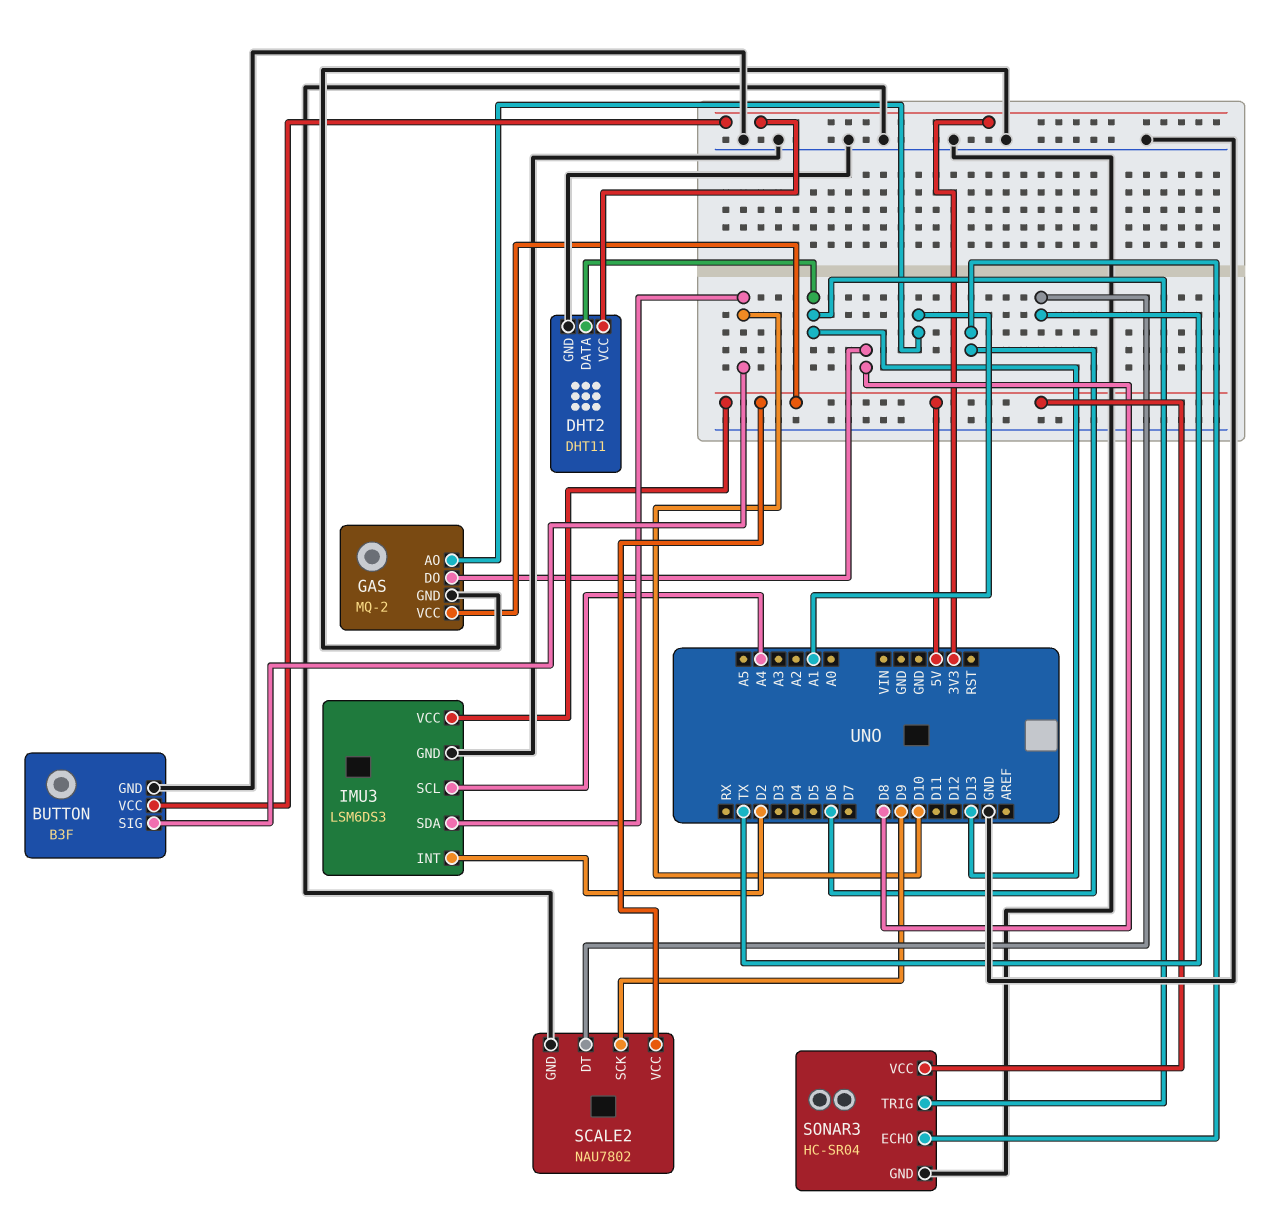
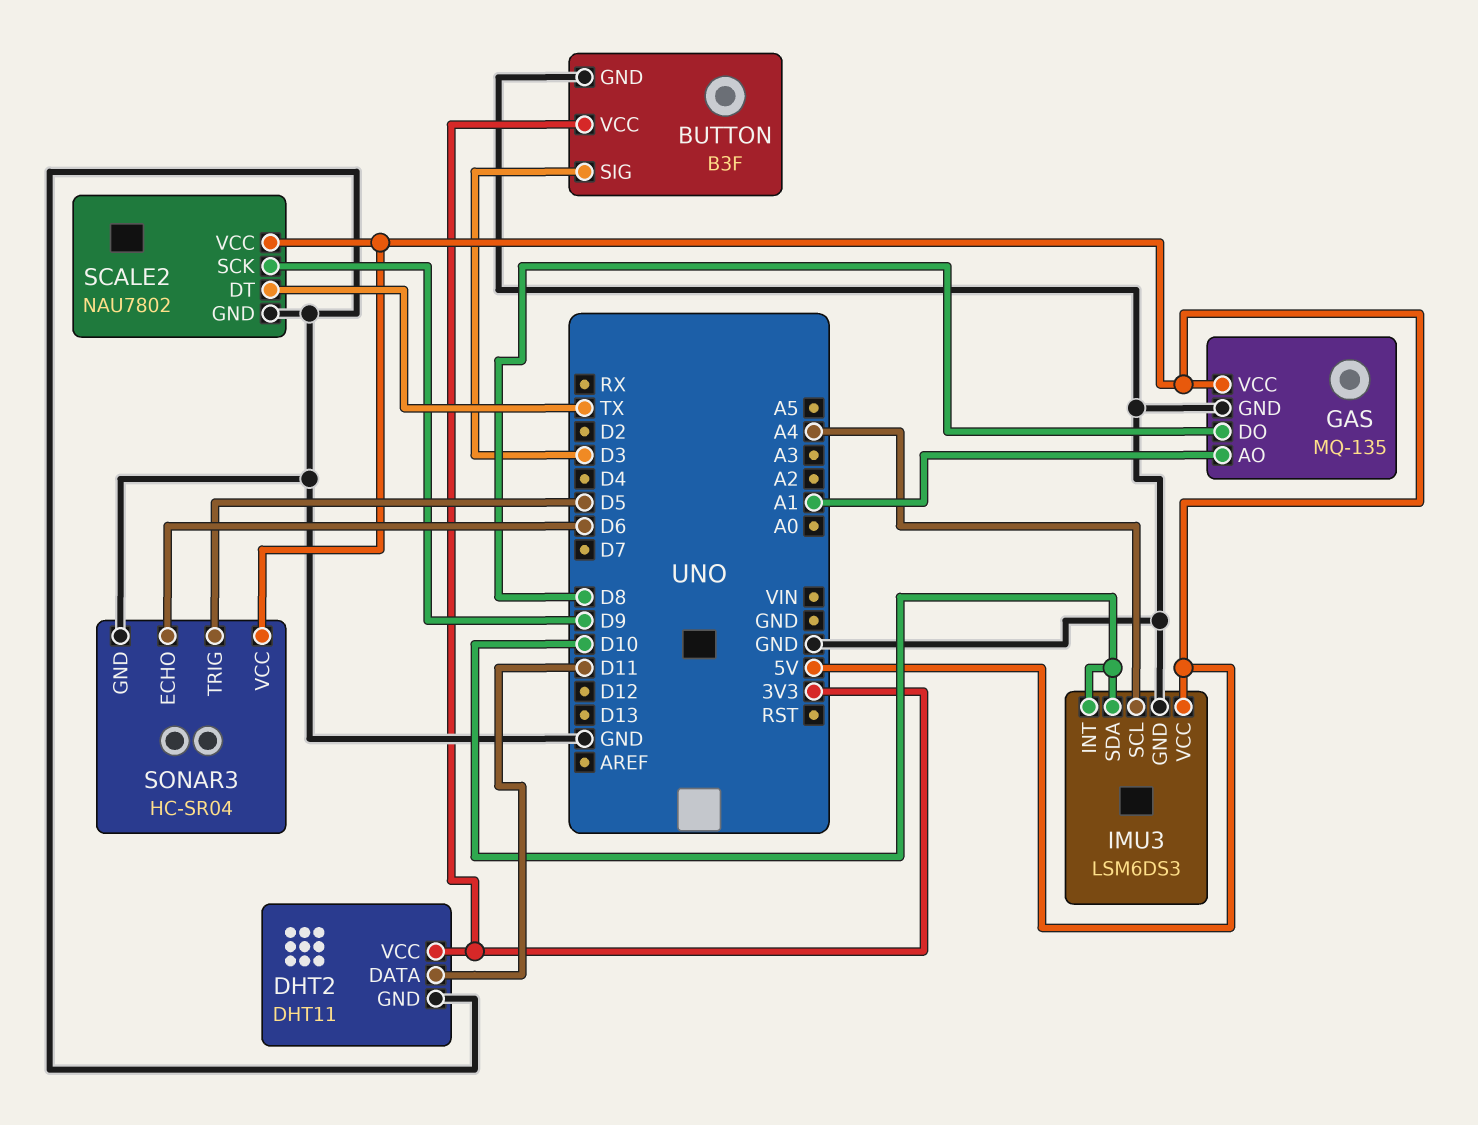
BUTTON pin SIG: D10 -> D3
DHT2 pin DATA: D13 -> D11
GAS: MQ-2 -> MQ-135
IMU3 pin INT: D2 -> D10
SONAR3 pin TRIG: D13 -> D5

